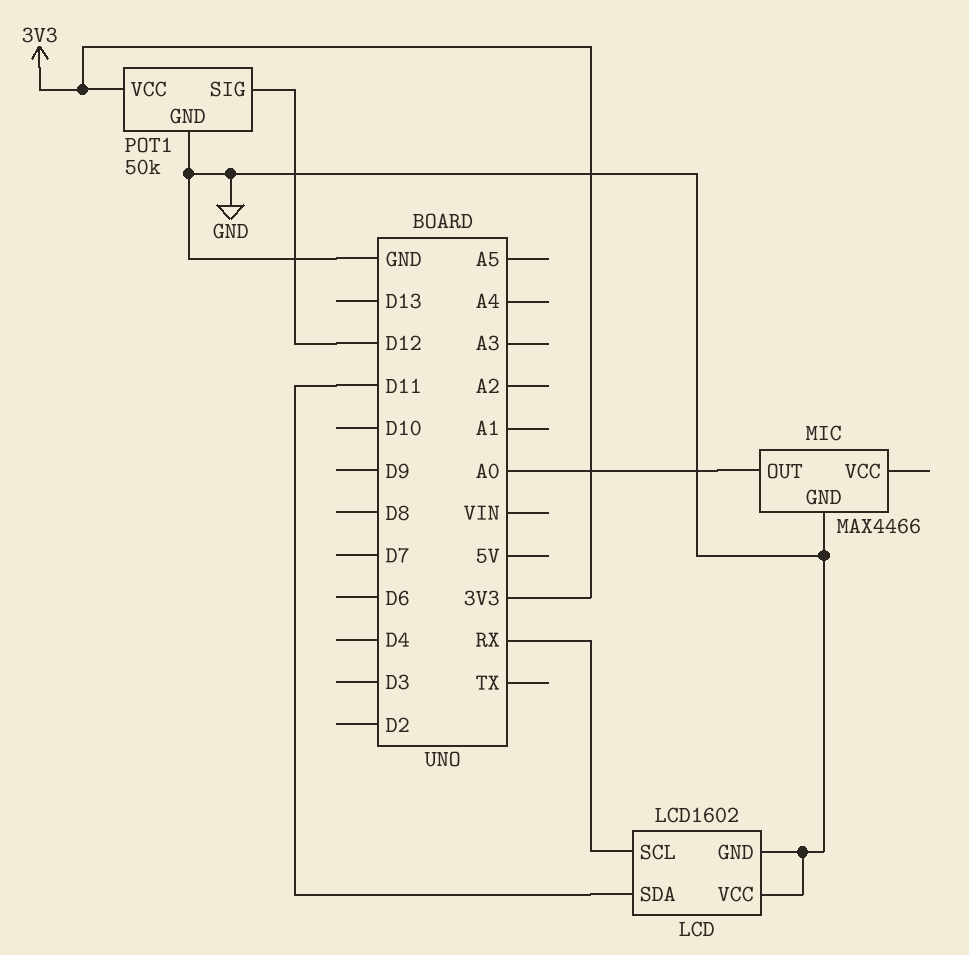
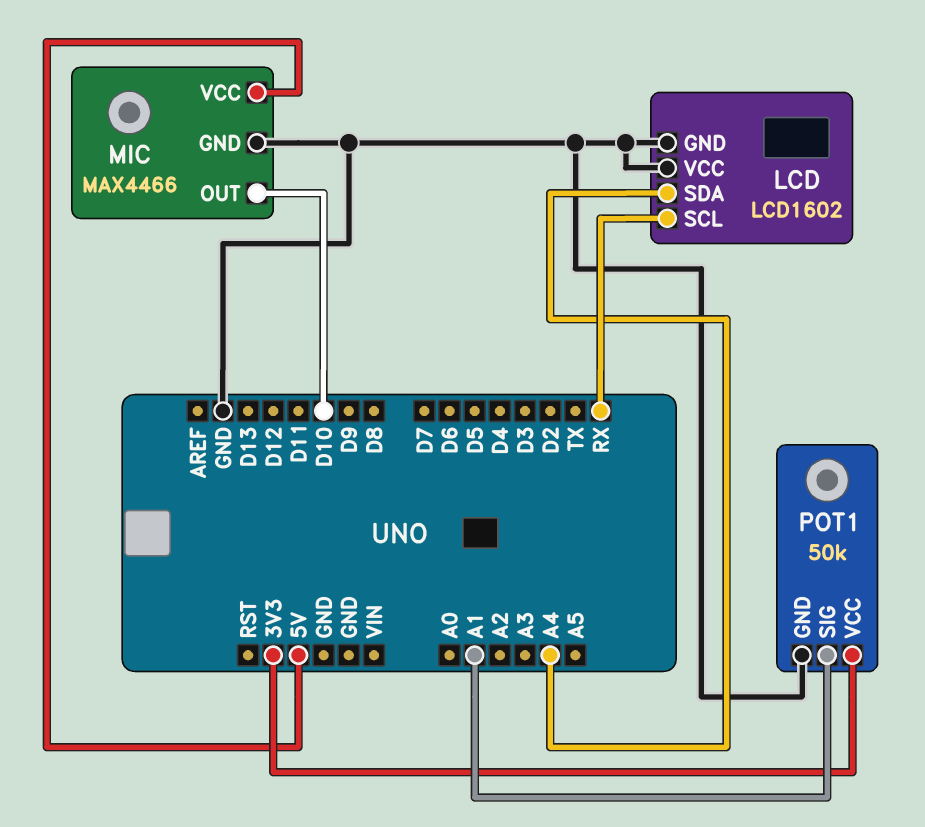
LCD pin SDA: D11 -> A4
MIC pin OUT: A0 -> D10
MIC pin VCC: none -> 5V
POT1 pin SIG: D12 -> A1

